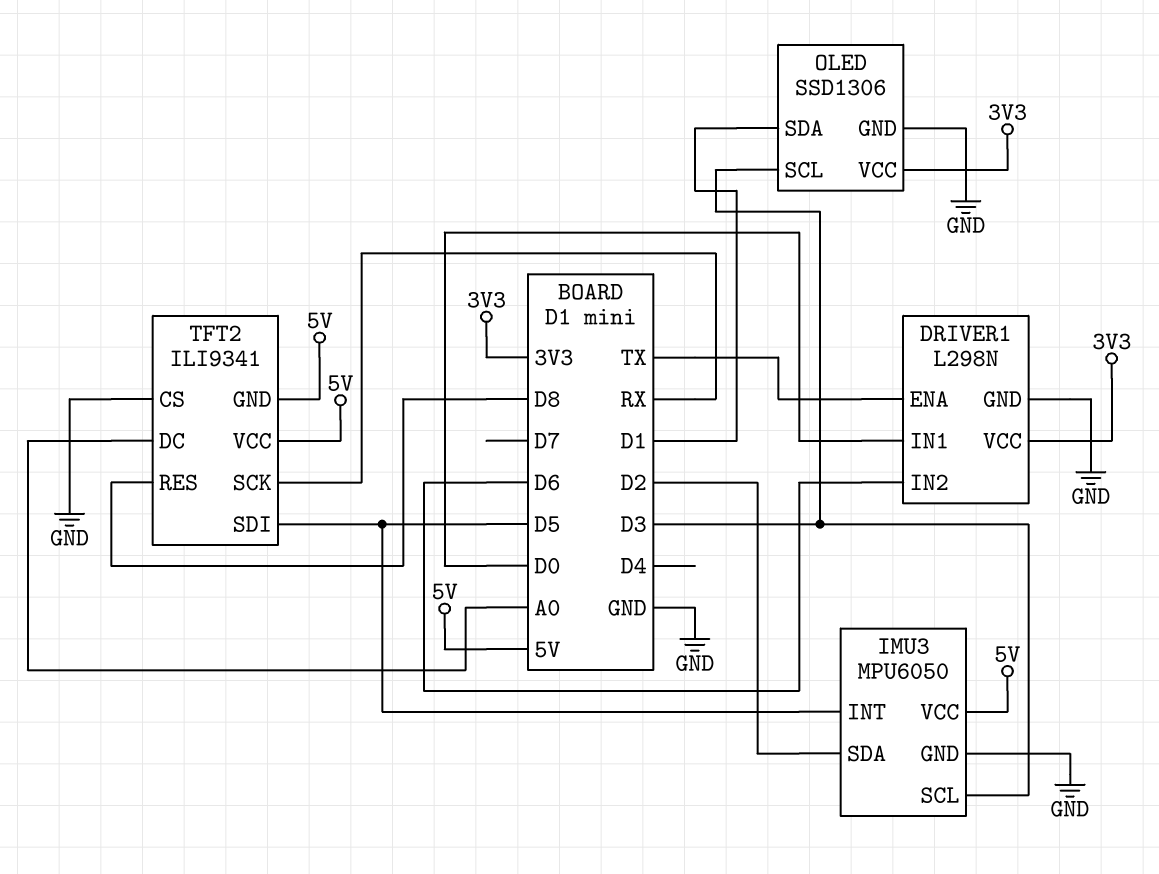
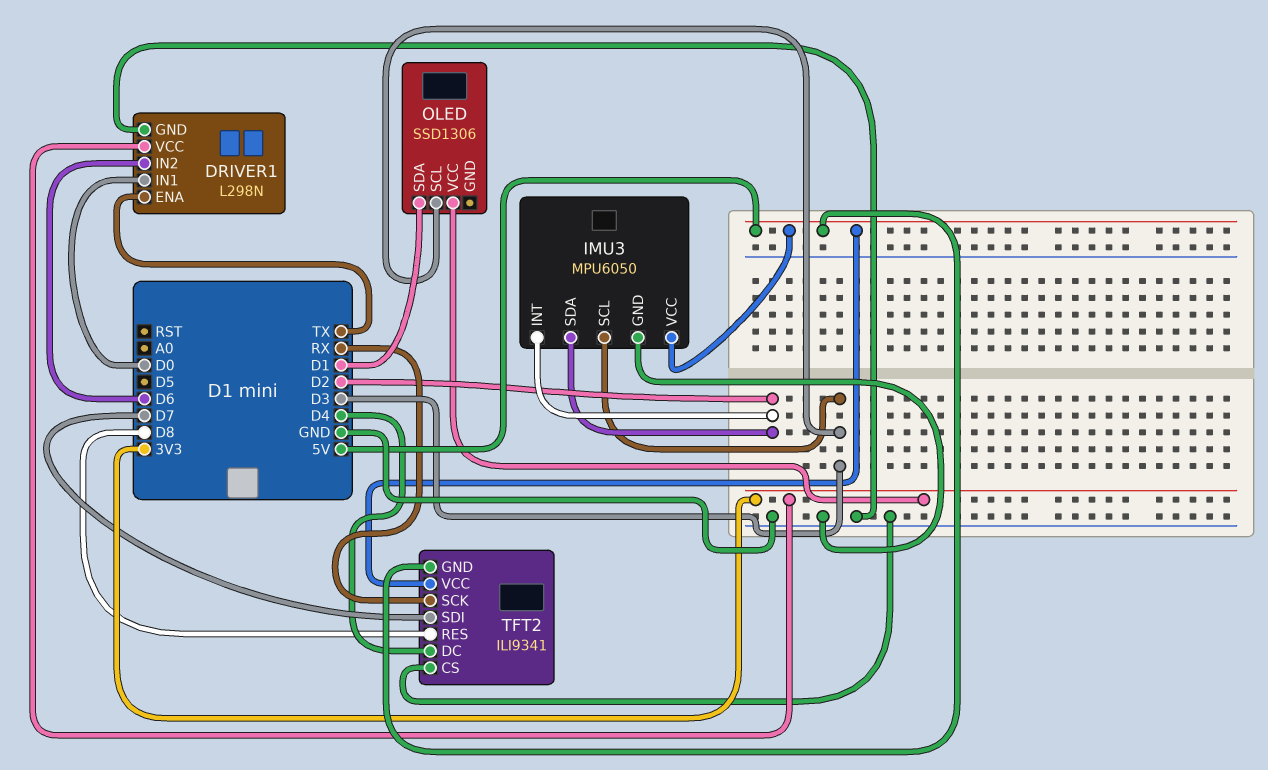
IMU3 pin INT: D5 -> D2
OLED pin GND: GND -> none
TFT2 pin DC: A0 -> D4
TFT2 pin SDI: D5 -> D7

